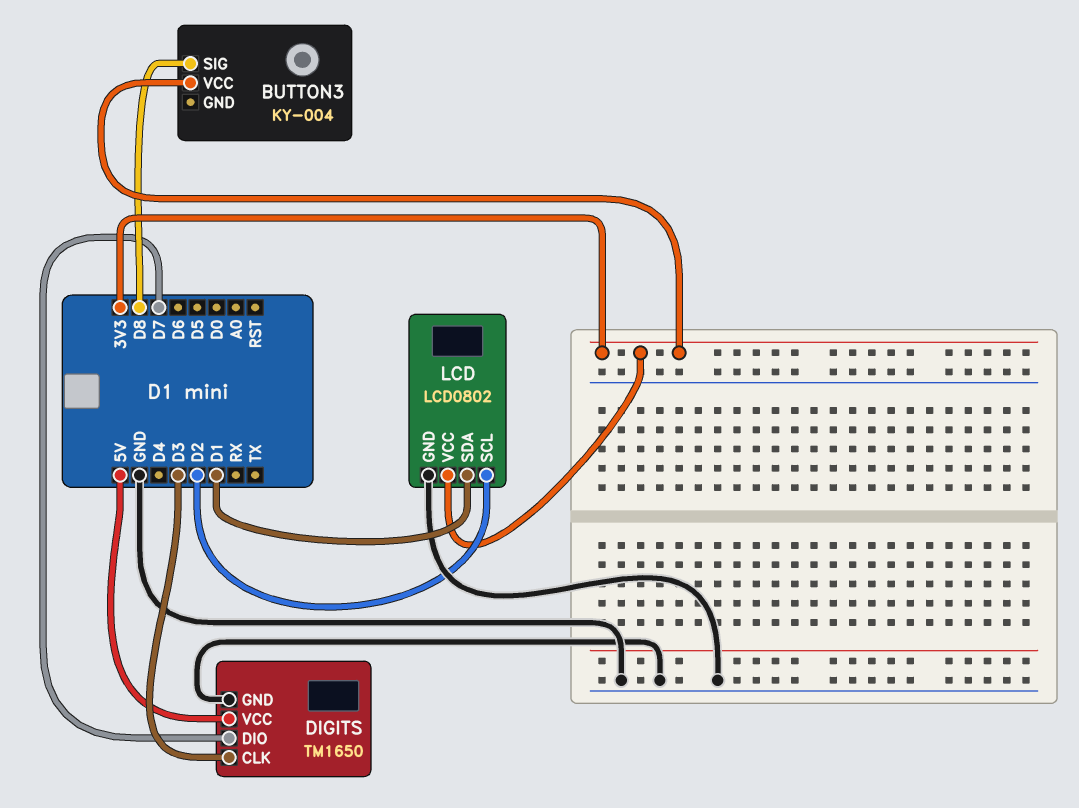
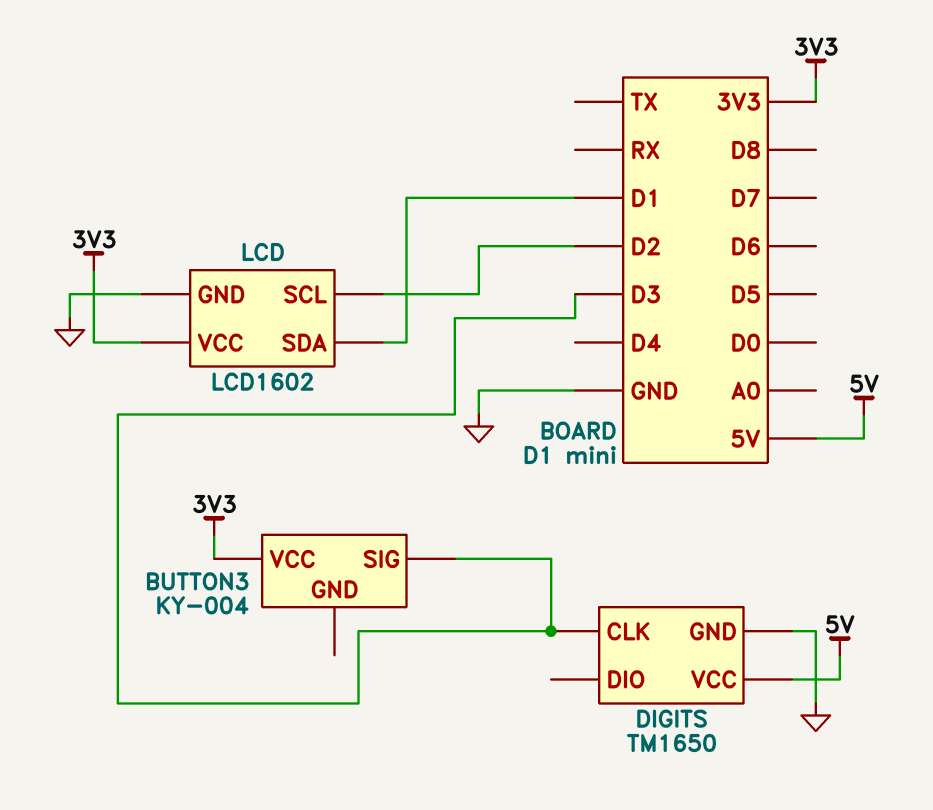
BUTTON3 pin SIG: D8 -> D3
DIGITS pin DIO: D7 -> none
LCD: LCD0802 -> LCD1602

